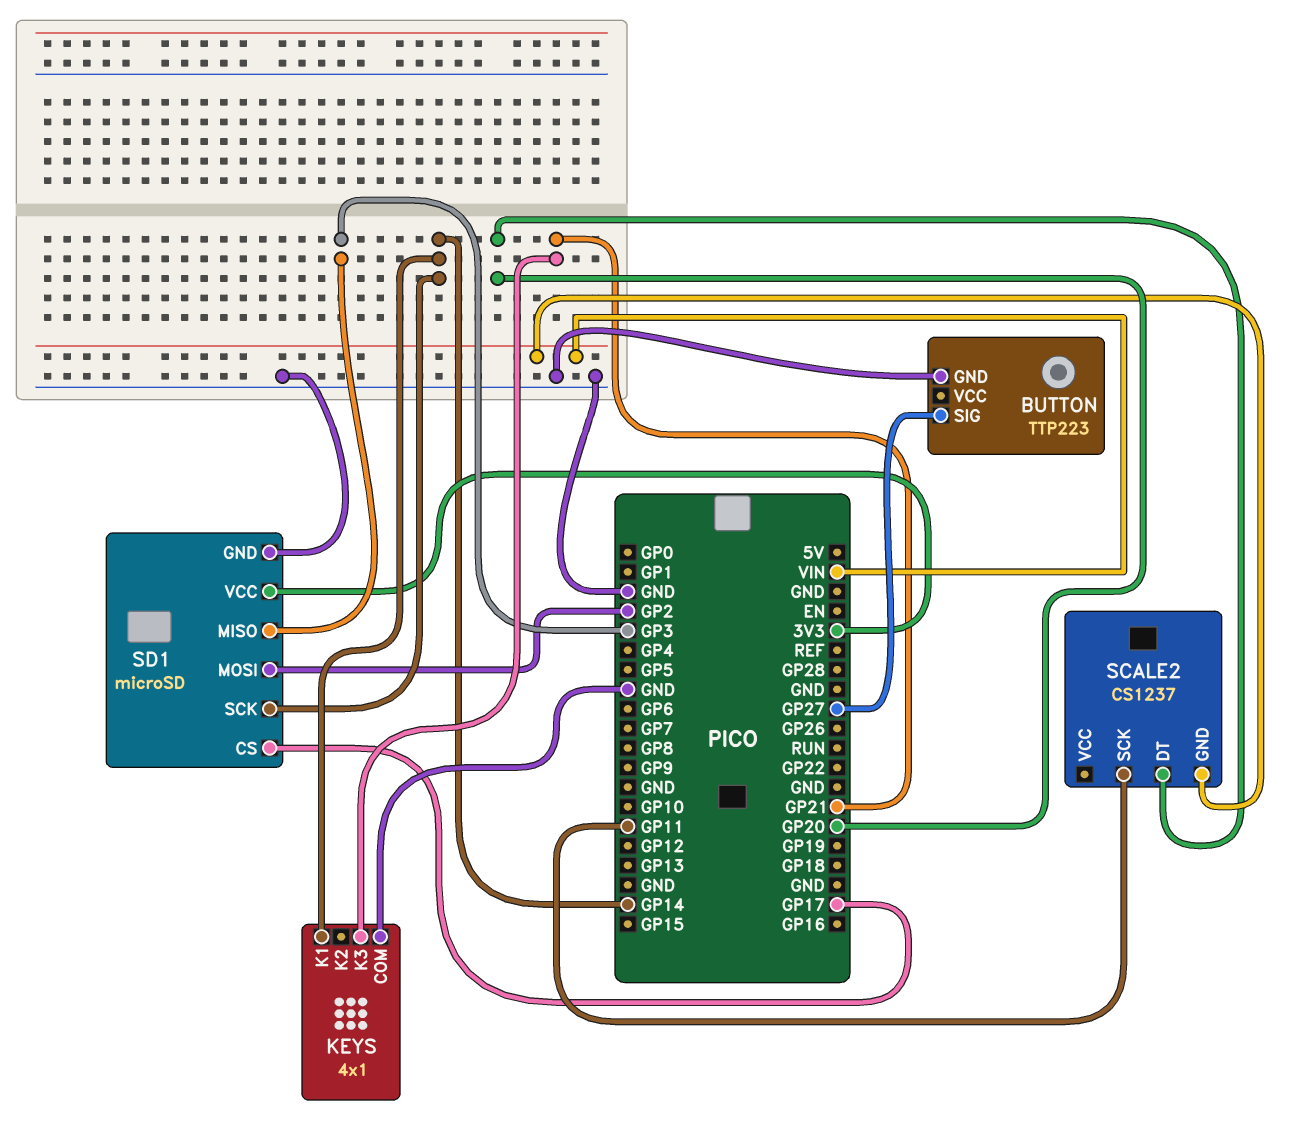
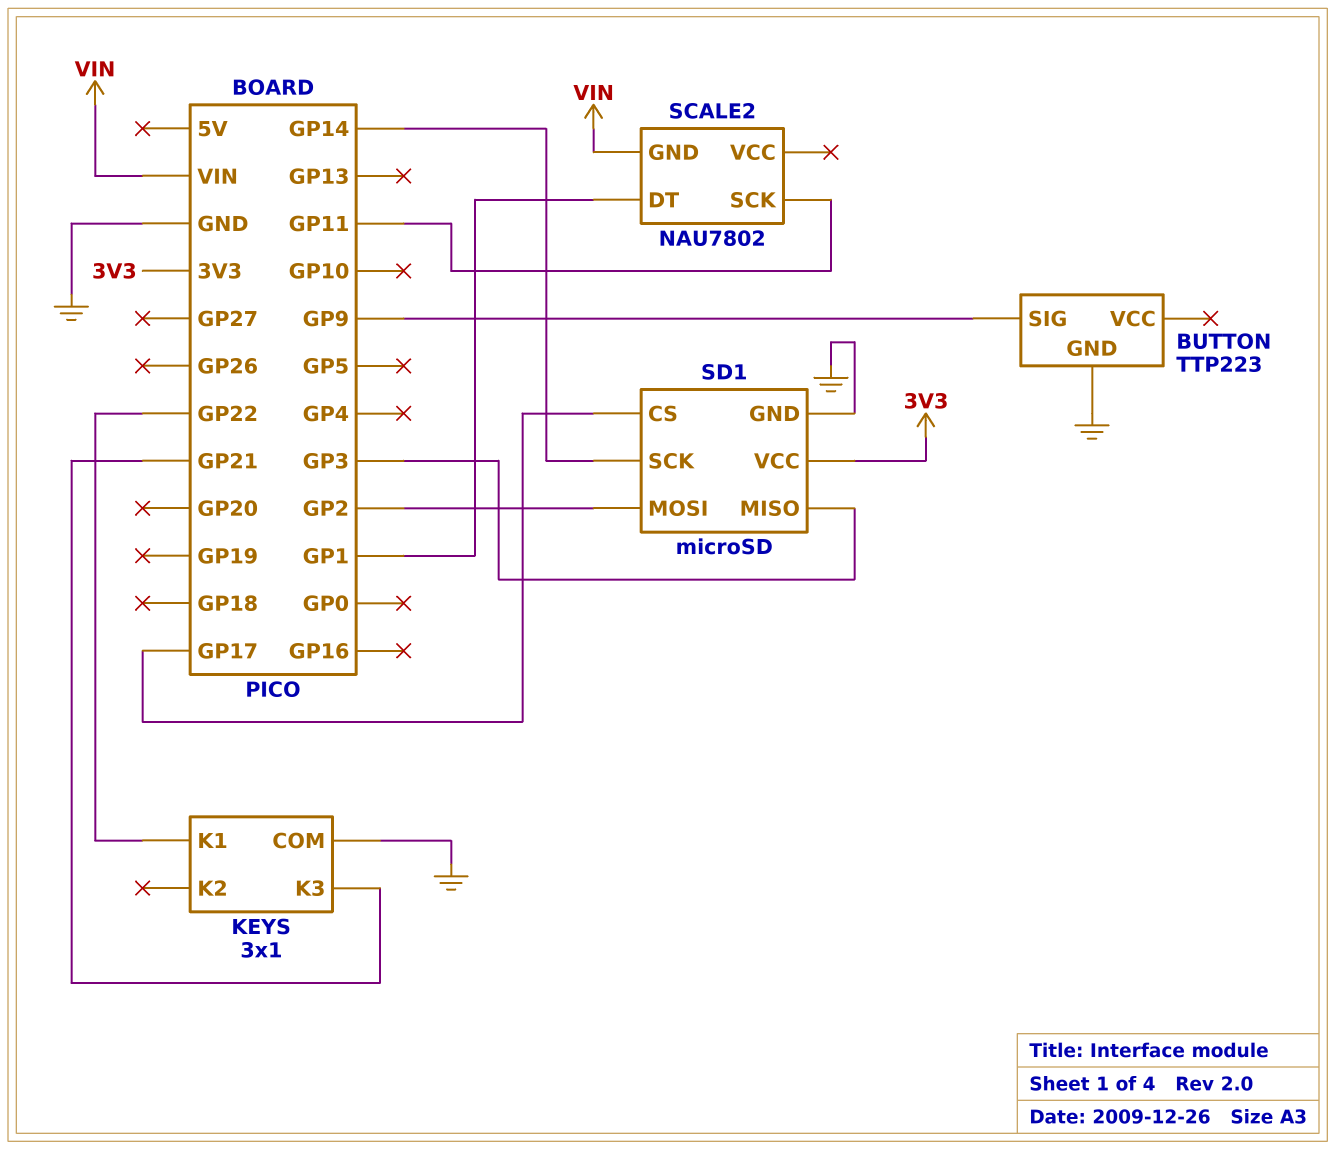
BUTTON pin SIG: GP27 -> GP9
KEYS: 4x1 -> 3x1
KEYS pin K1: GP14 -> GP22
SCALE2: CS1237 -> NAU7802
SCALE2 pin DT: GP20 -> GP1

